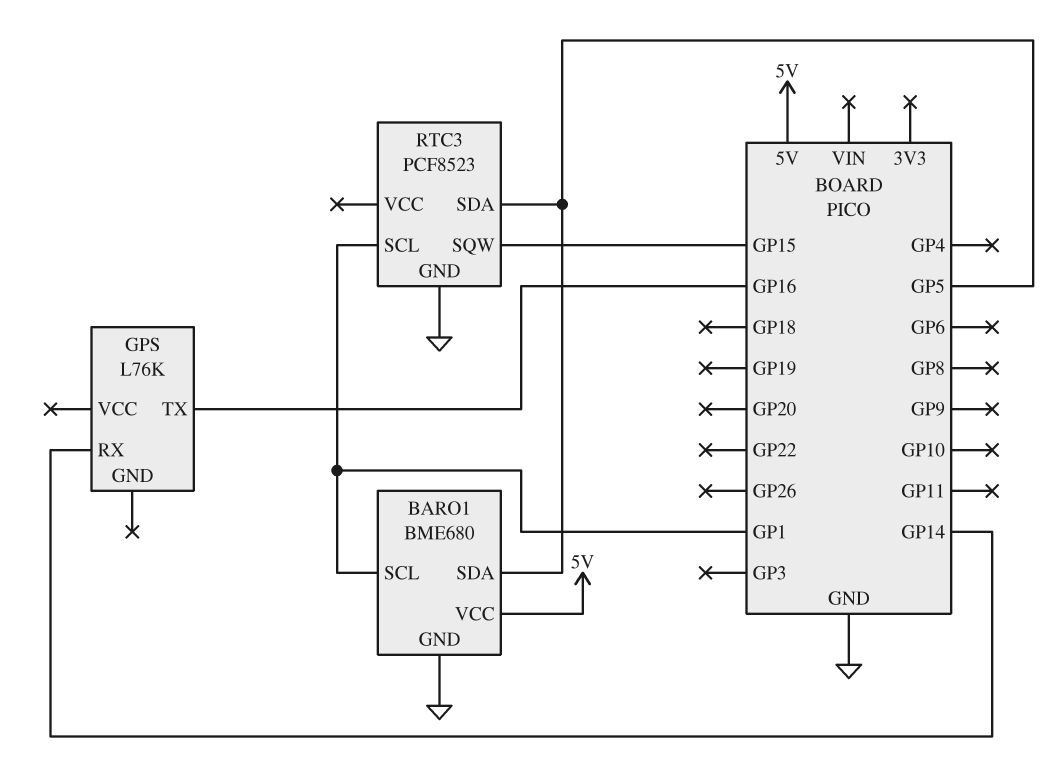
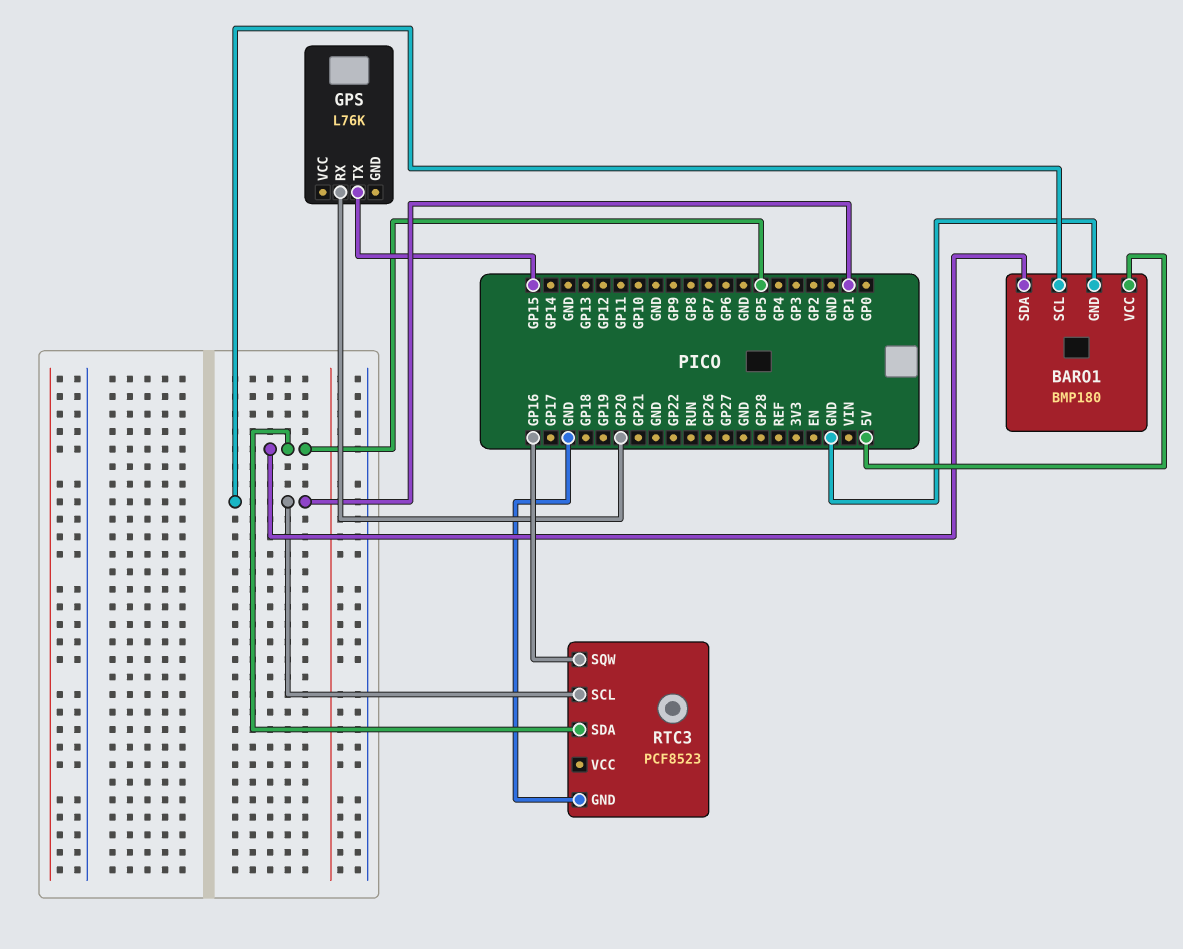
BARO1: BME680 -> BMP180
GPS pin RX: GP14 -> GP20
GPS pin TX: GP16 -> GP15
RTC3 pin SQW: GP15 -> GP16

